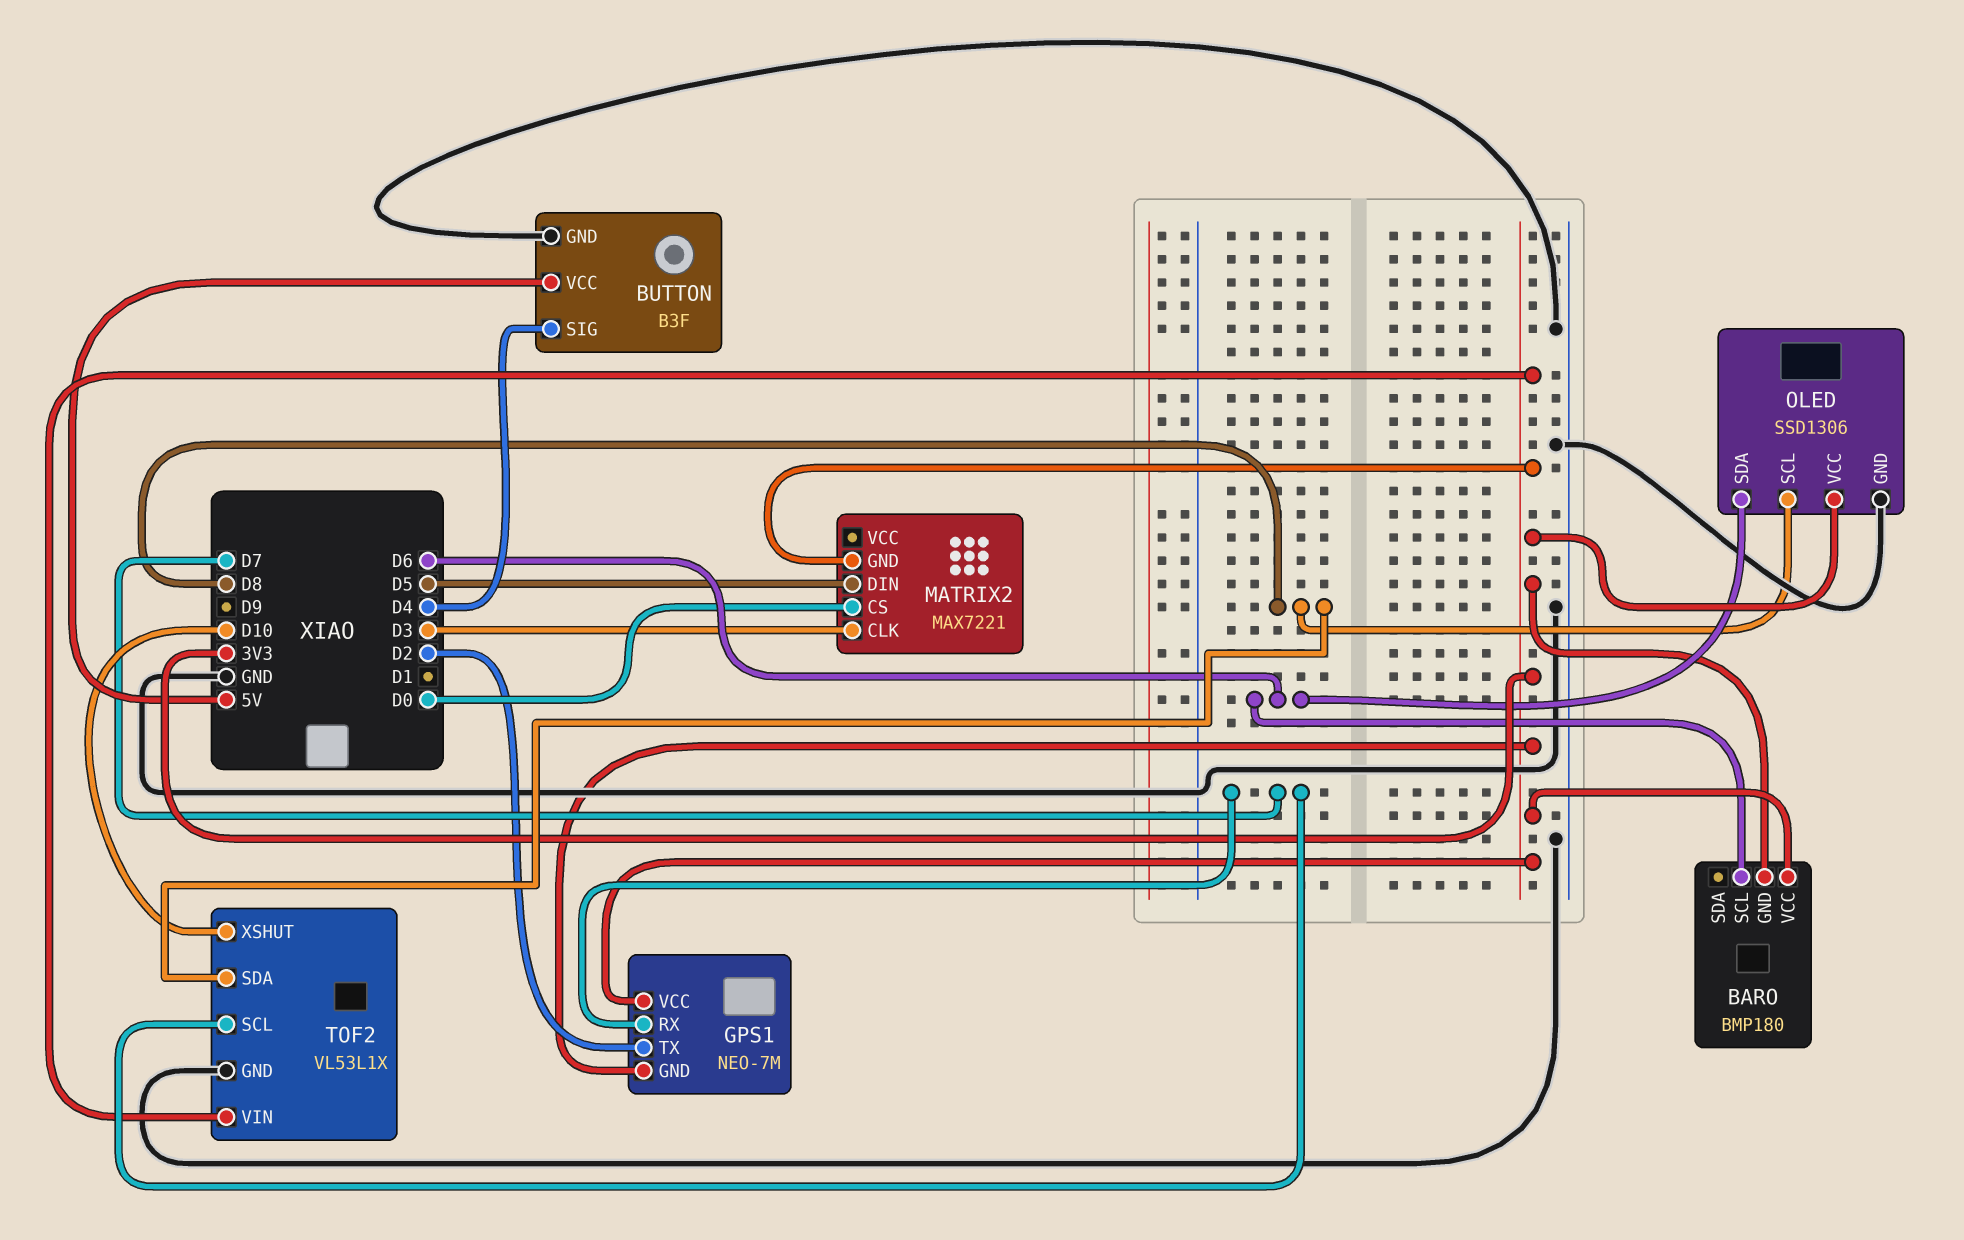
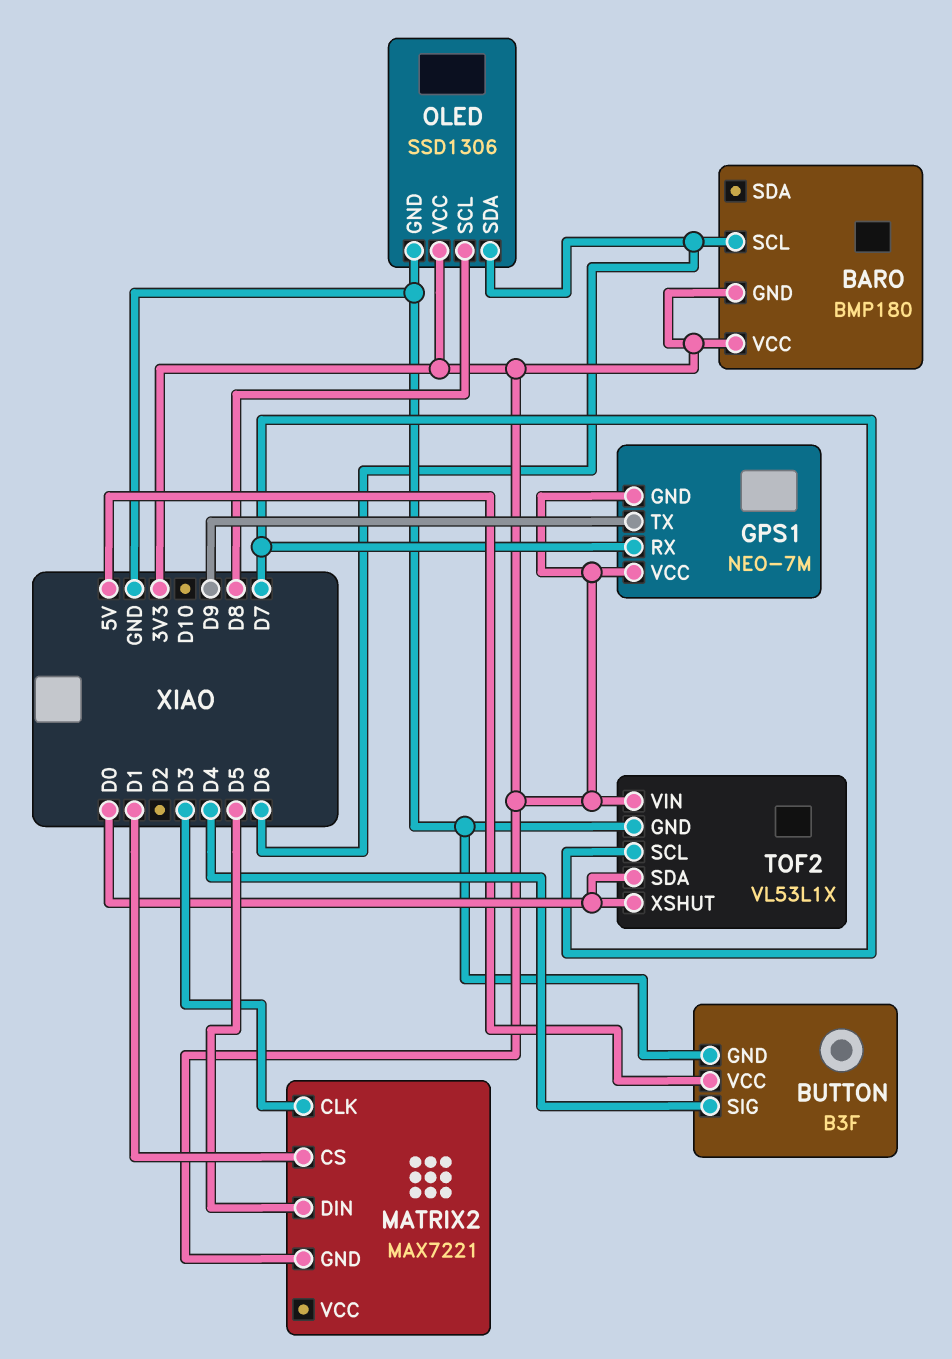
GPS1 pin TX: D2 -> D9
MATRIX2 pin CS: D0 -> D1
TOF2 pin SDA: D8 -> D0
TOF2 pin XSHUT: D10 -> D0

